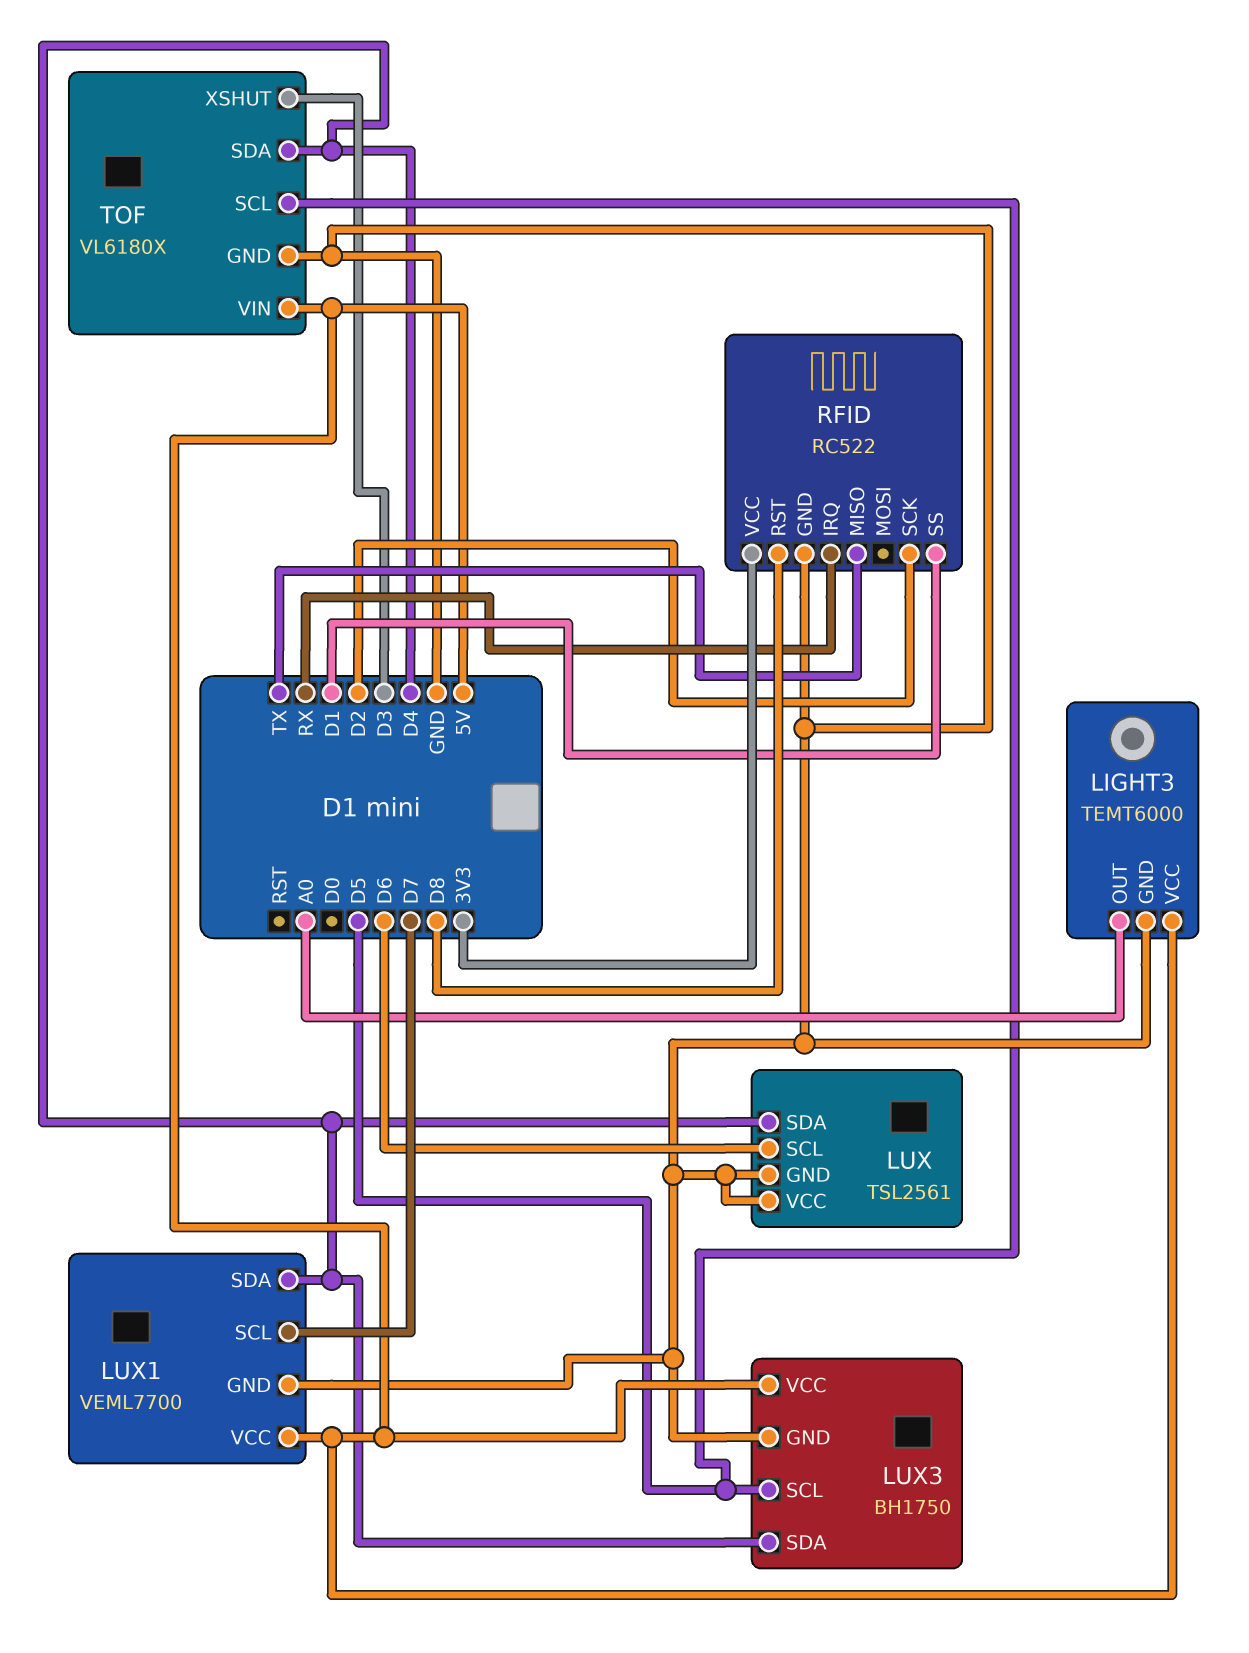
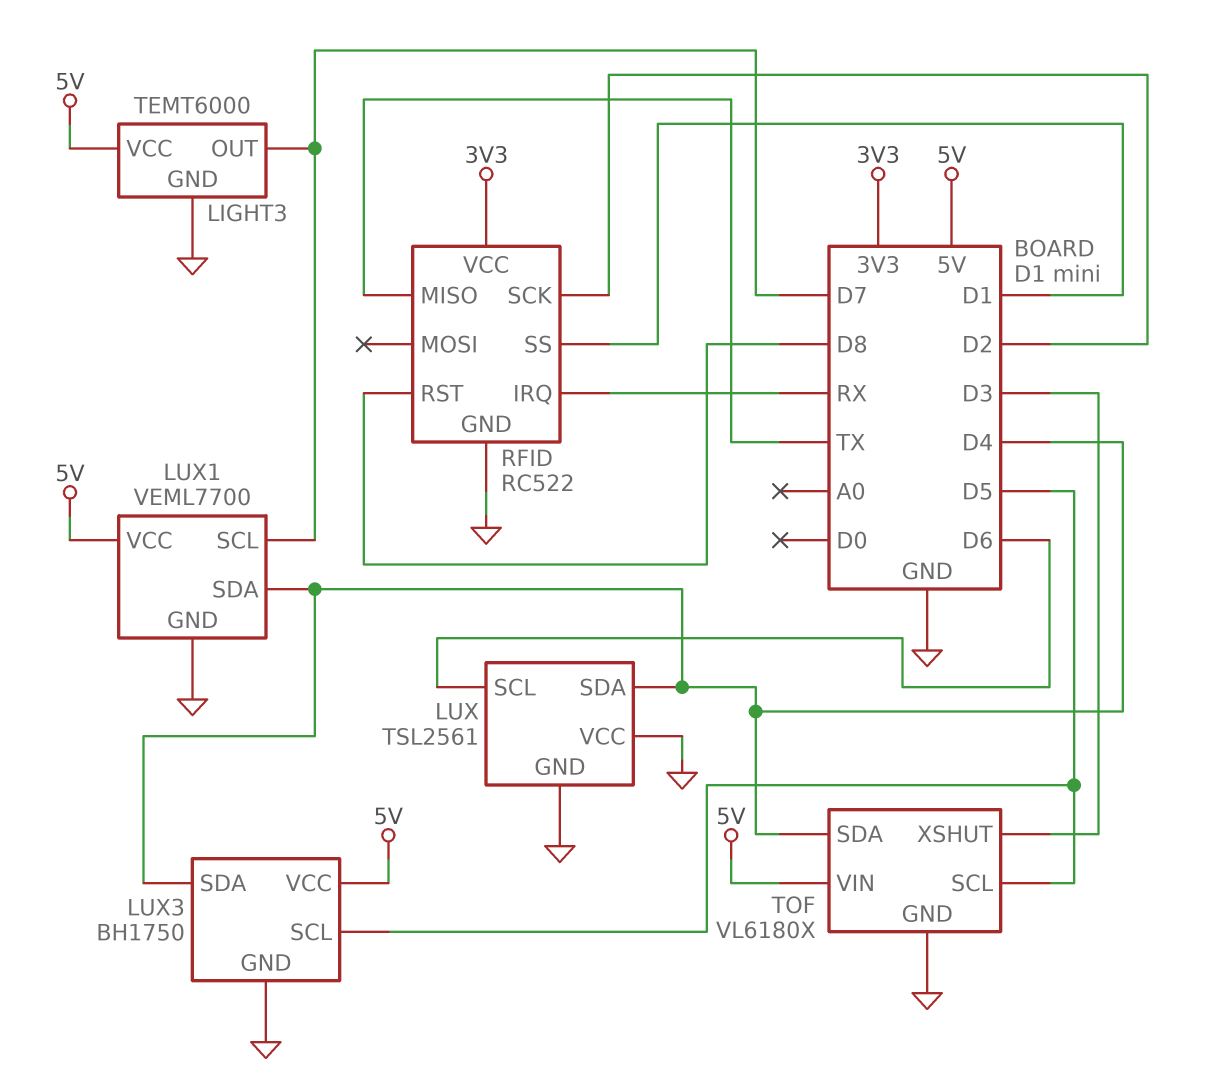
LIGHT3 pin OUT: A0 -> D7

